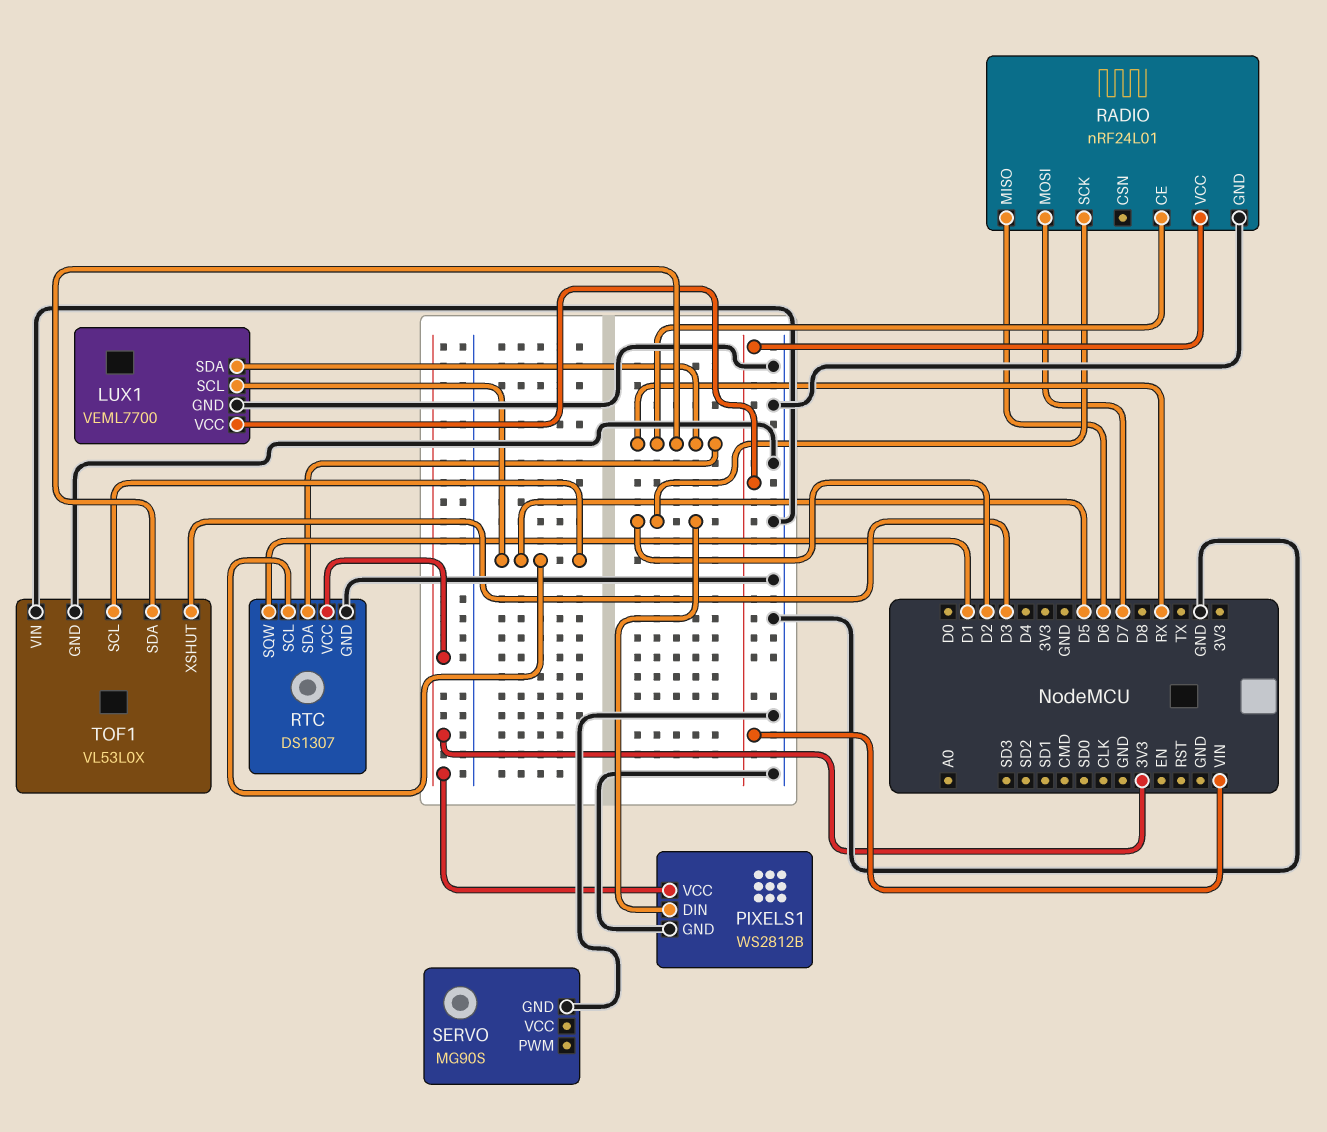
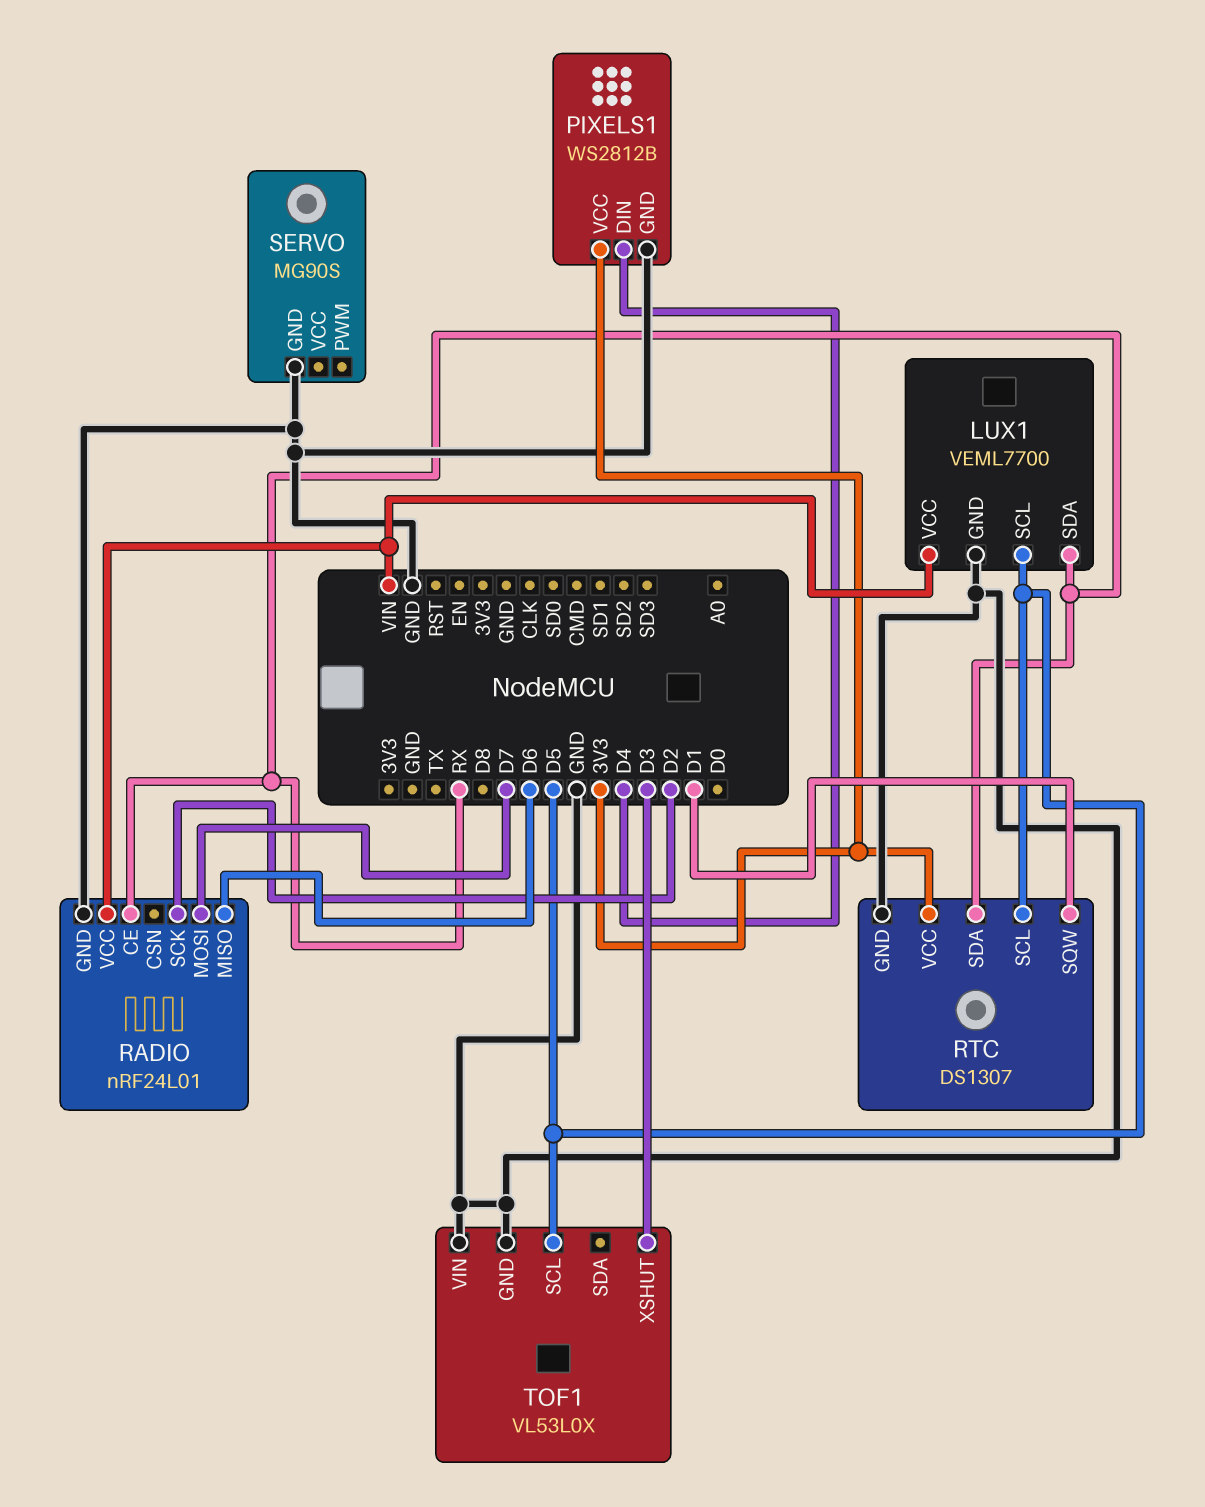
PIXELS1 pin DIN: D2 -> D4
TOF1 pin SDA: RX -> none

